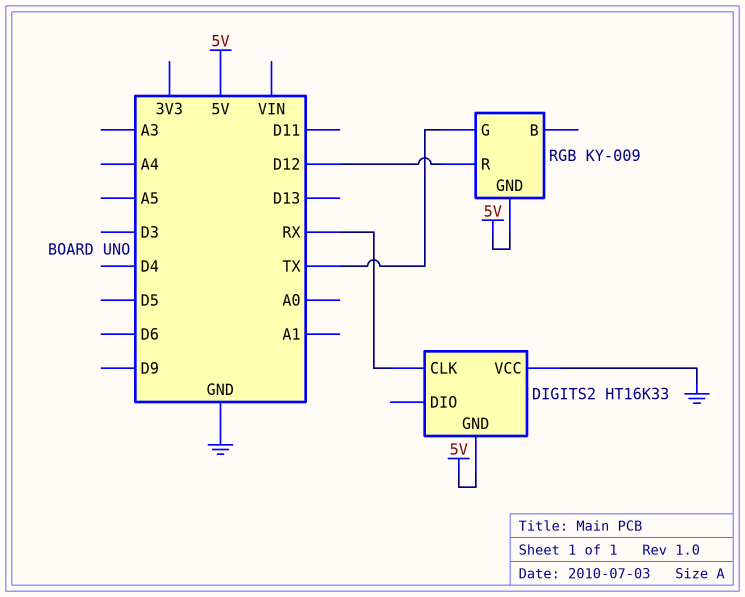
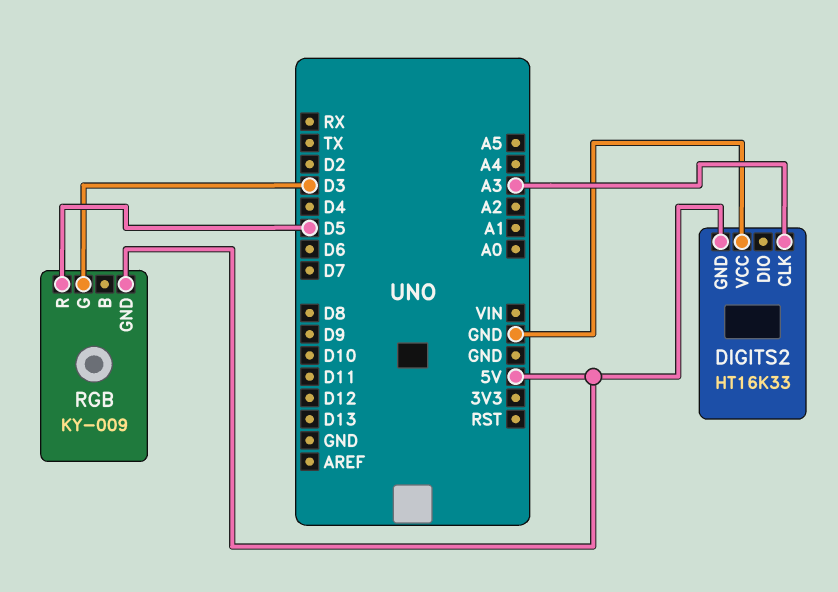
DIGITS2 pin CLK: RX -> A3
RGB pin G: TX -> D3
RGB pin R: D12 -> D5

